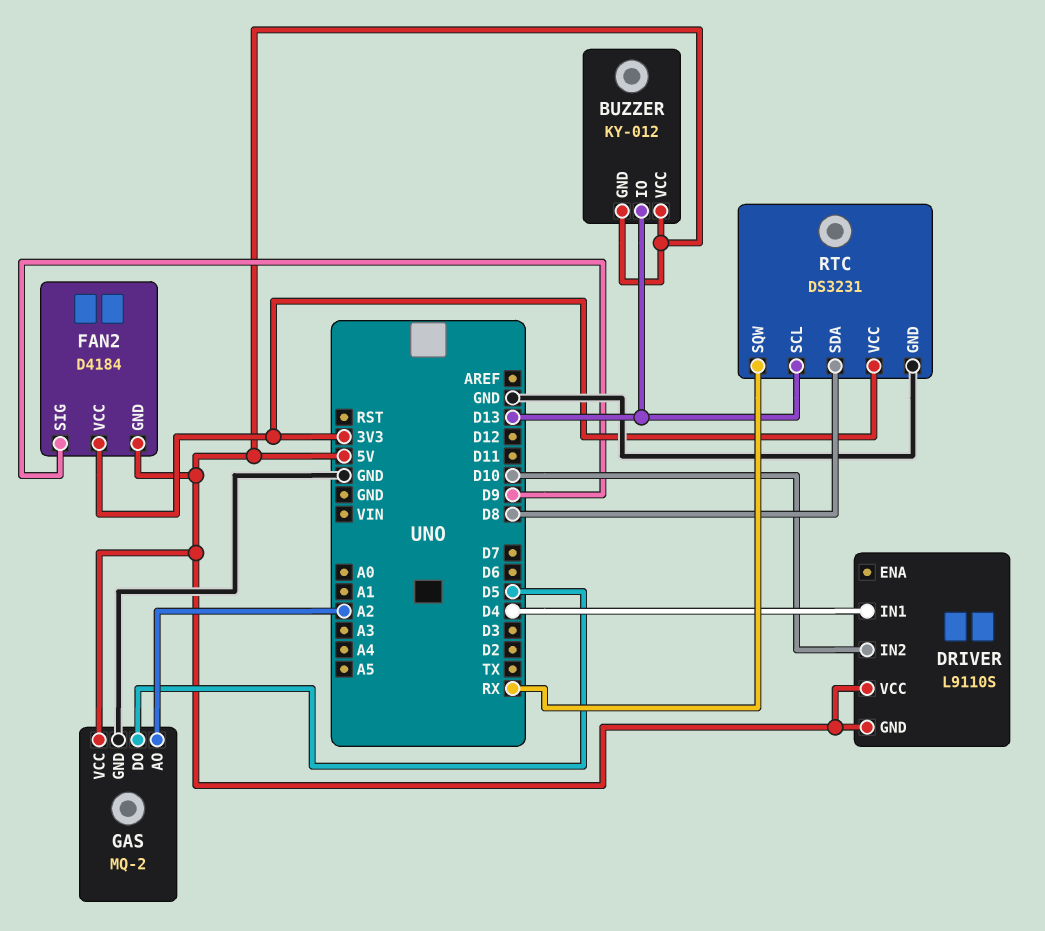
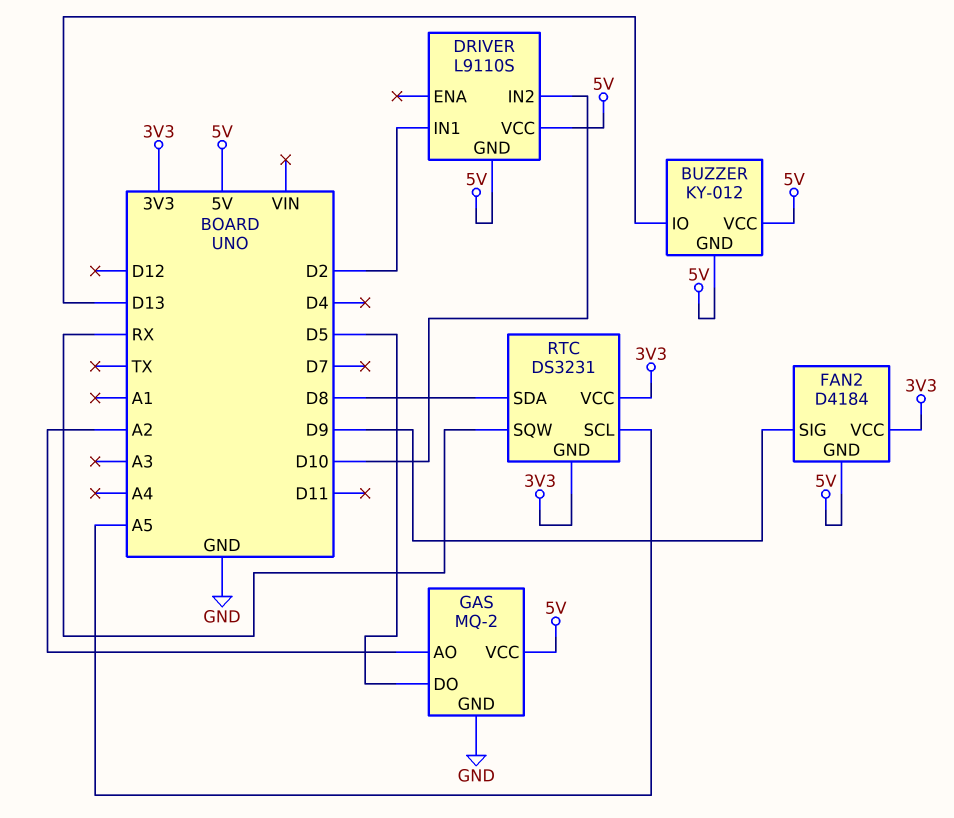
DRIVER pin IN1: D4 -> D2
RTC pin GND: GND -> 3V3
RTC pin SCL: D13 -> A5

